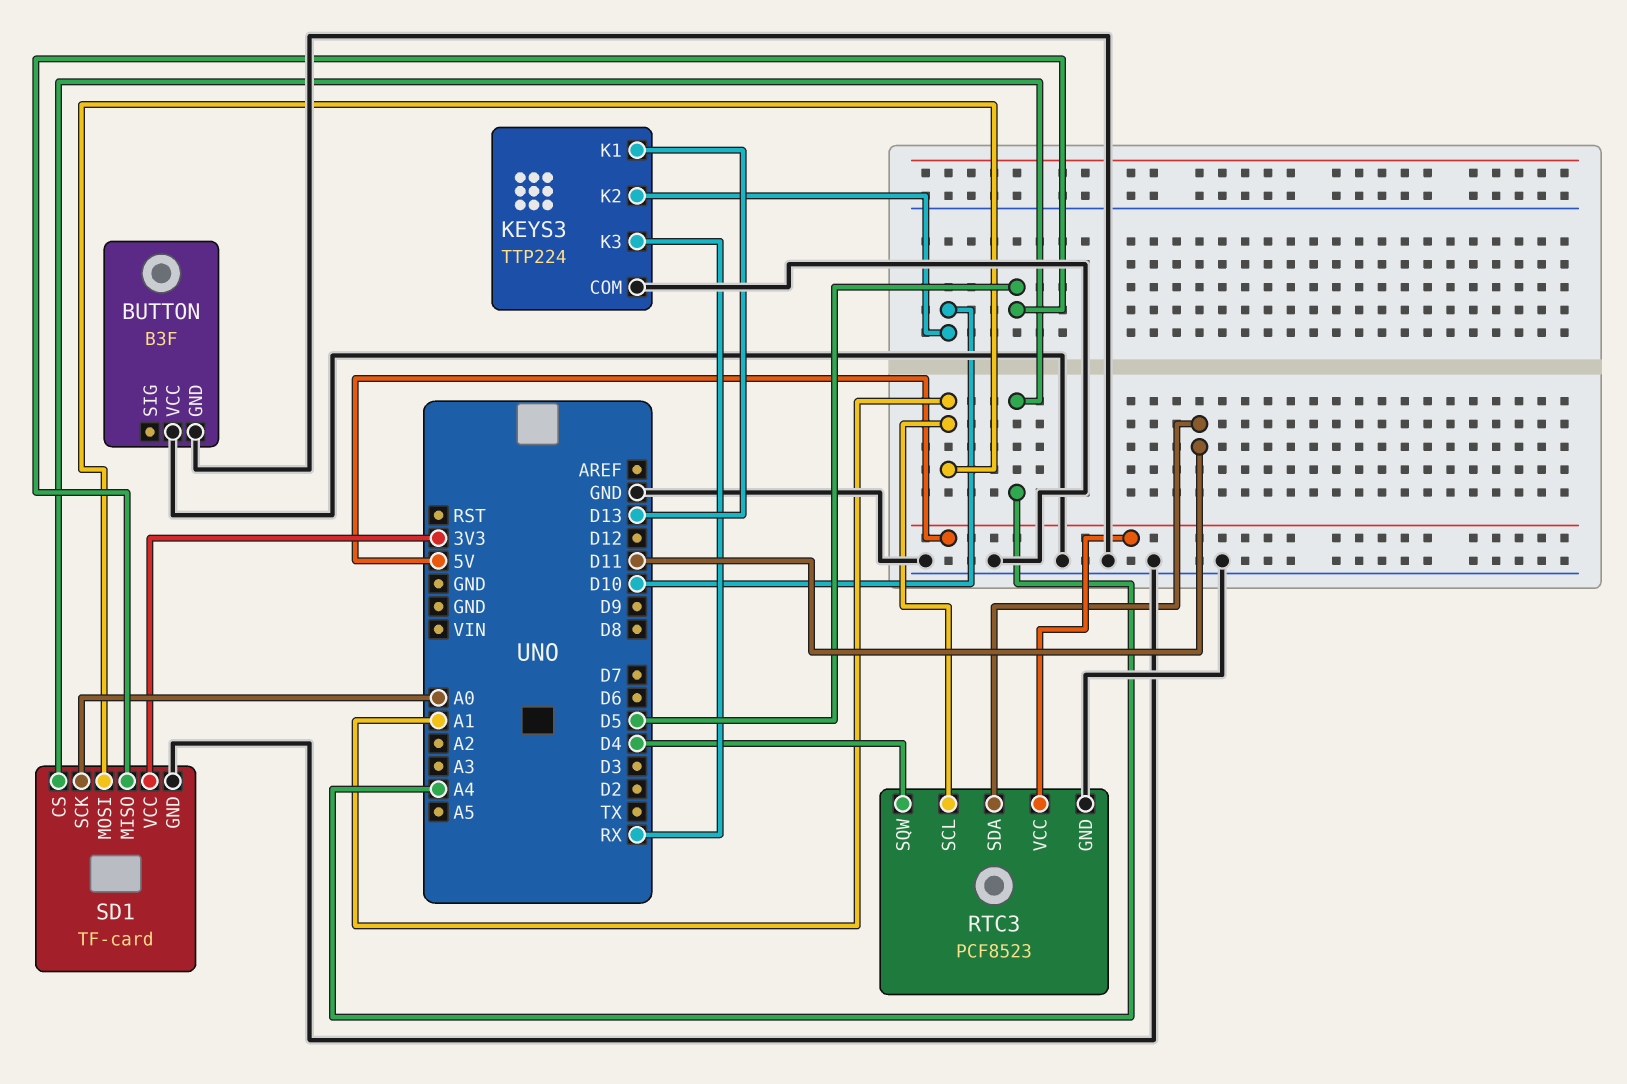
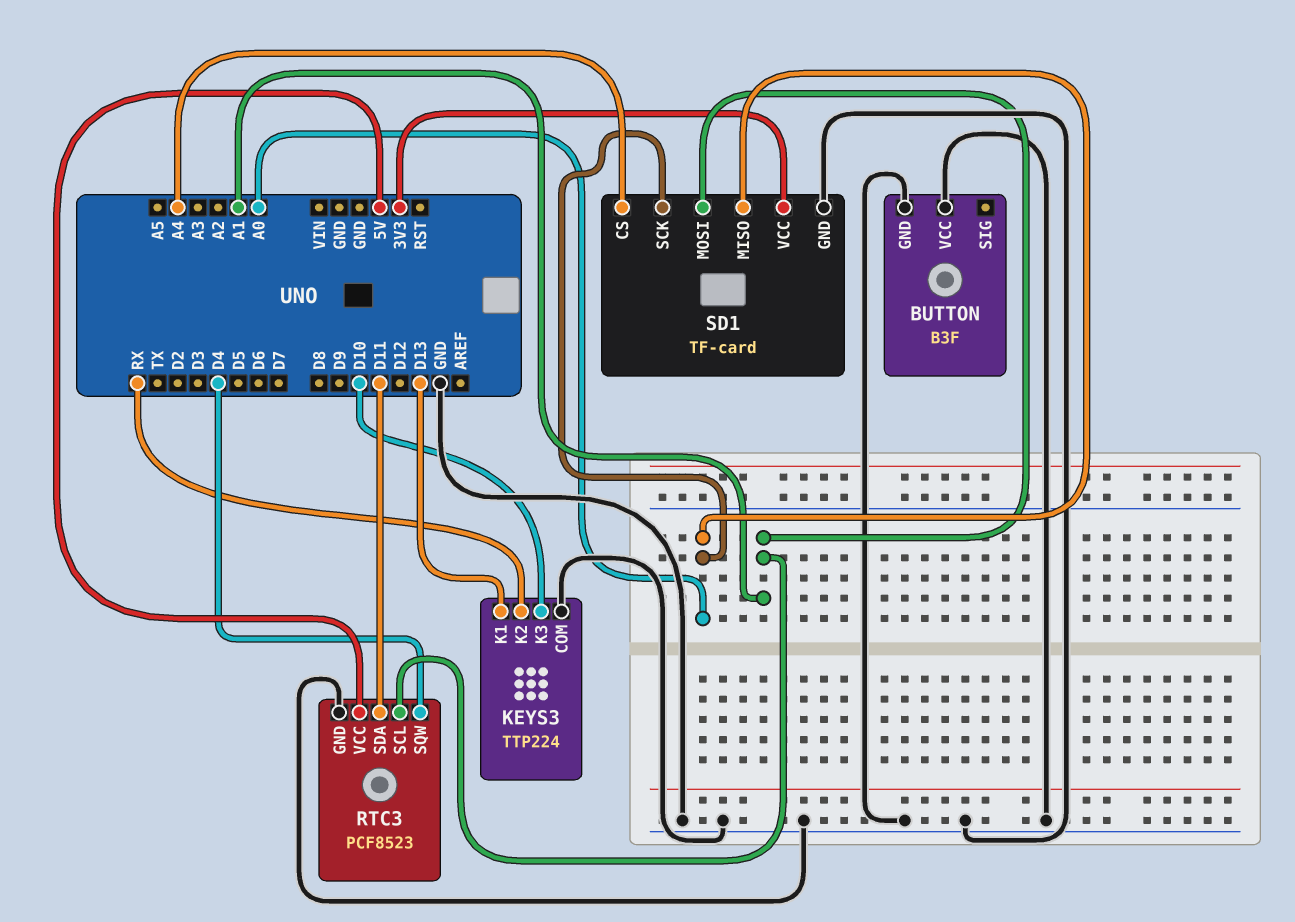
KEYS3 pin K2: D10 -> RX
KEYS3 pin K3: RX -> D10
SD1 pin MISO: D5 -> A0

